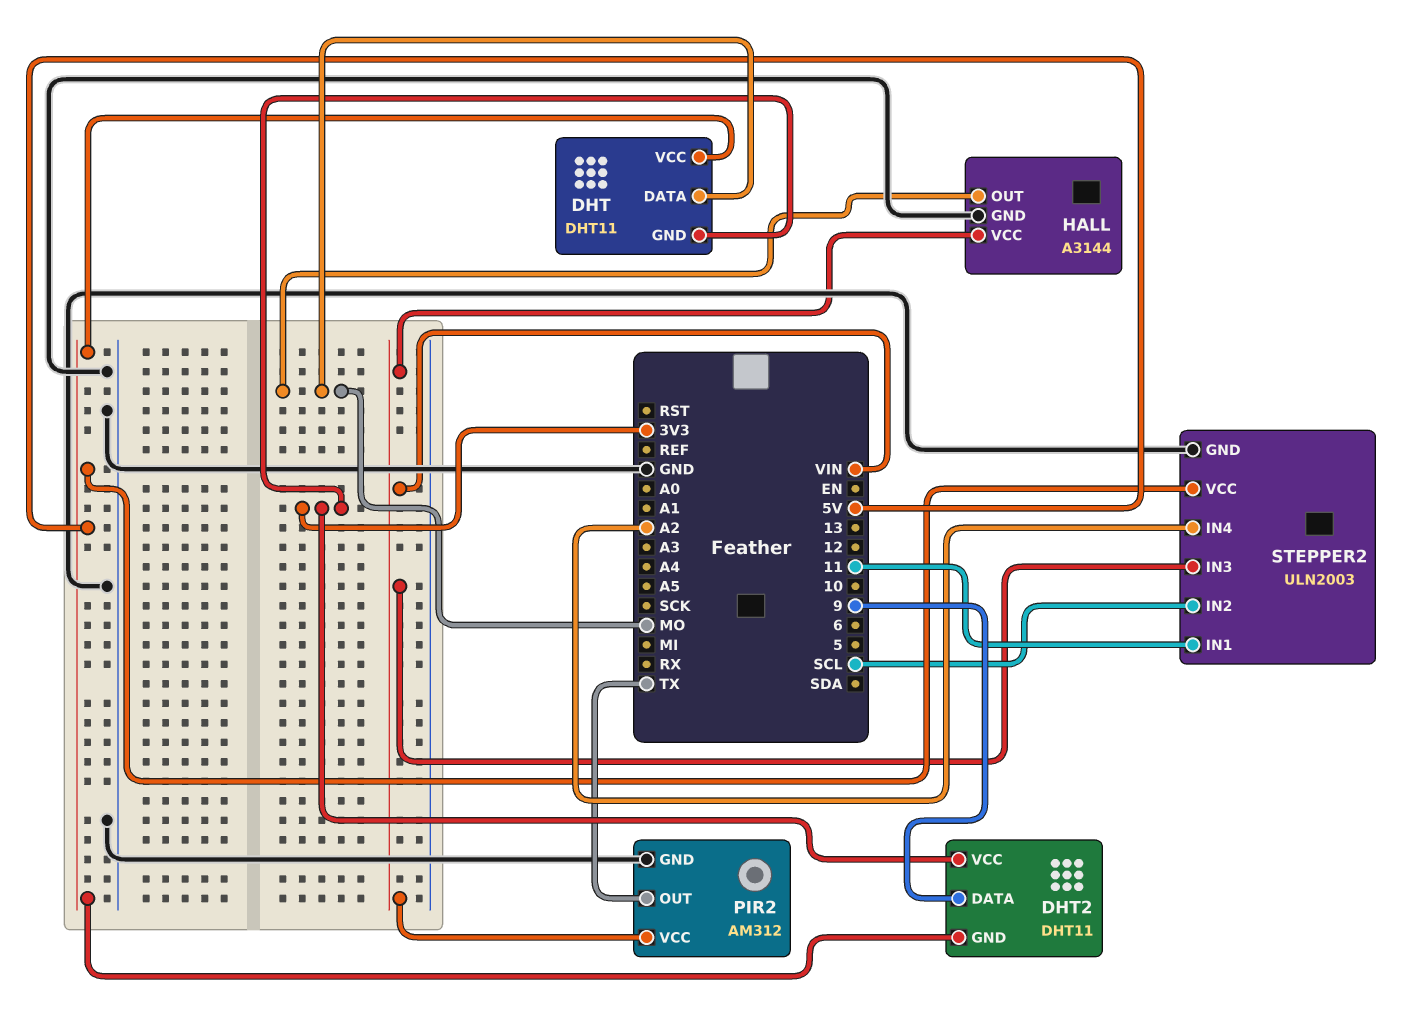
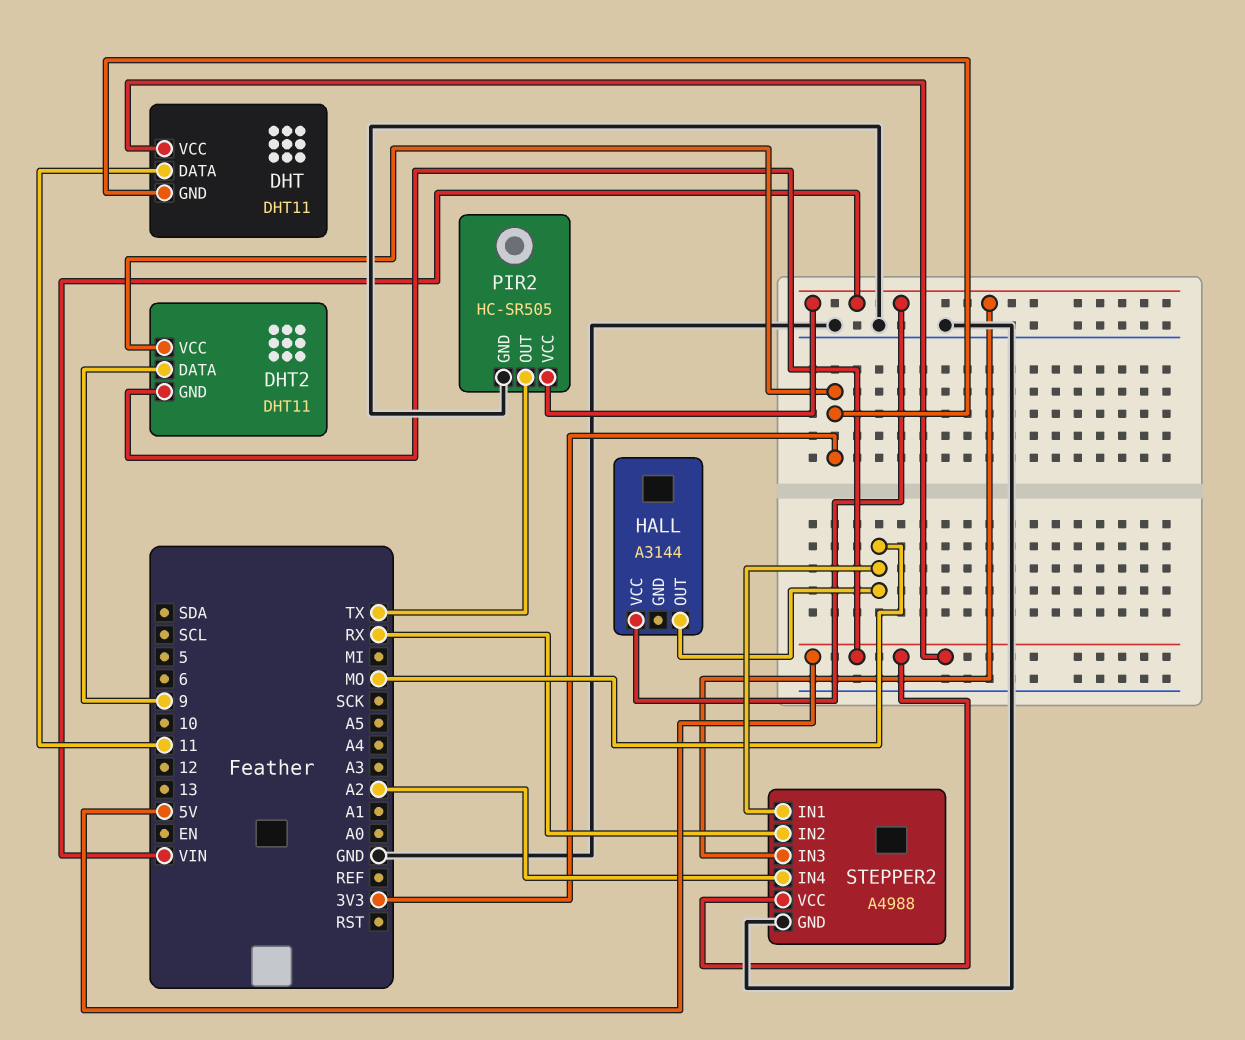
DHT pin DATA: MO -> 11
HALL pin GND: GND -> none
PIR2: AM312 -> HC-SR505
STEPPER2: ULN2003 -> A4988
STEPPER2 pin IN1: 11 -> MO
STEPPER2 pin IN2: SCL -> RX

